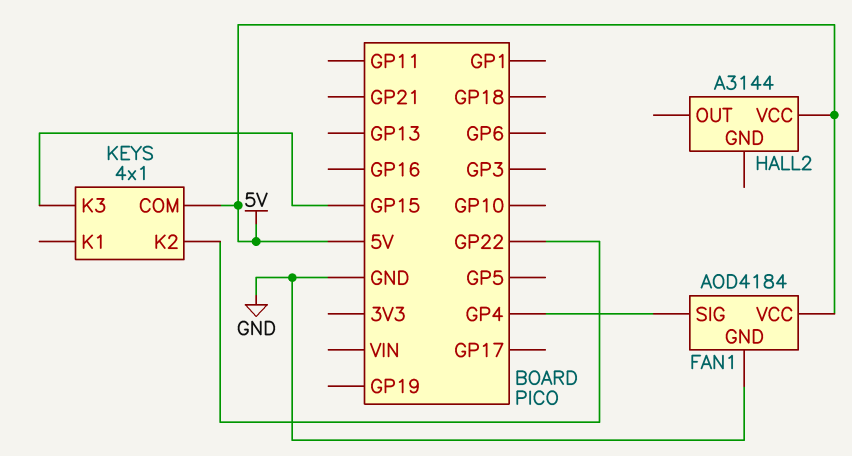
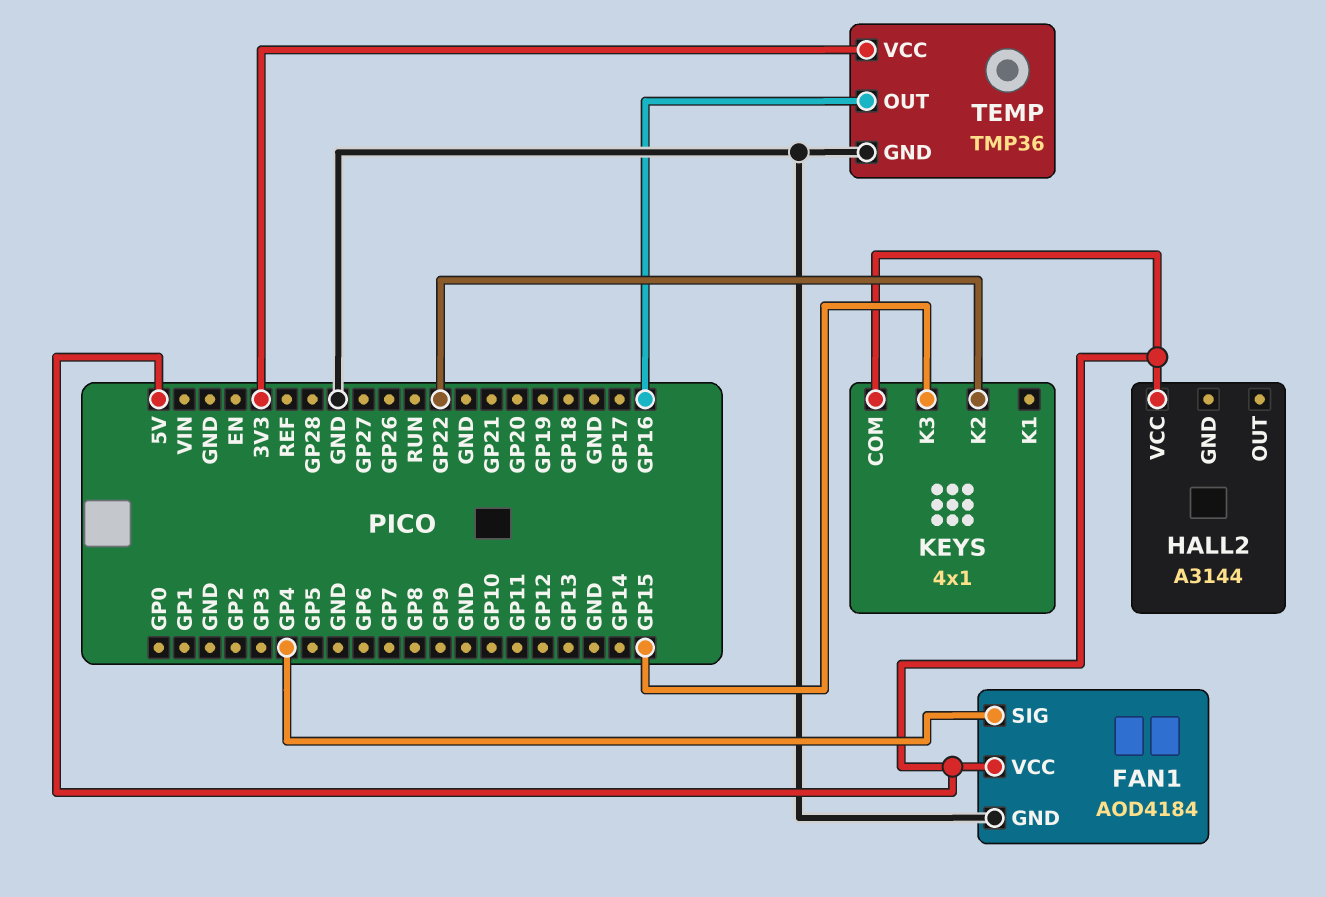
TEMP: none -> TMP36
TEMP pin GND: none -> GND
TEMP pin OUT: none -> GP16
TEMP pin VCC: none -> 3V3

